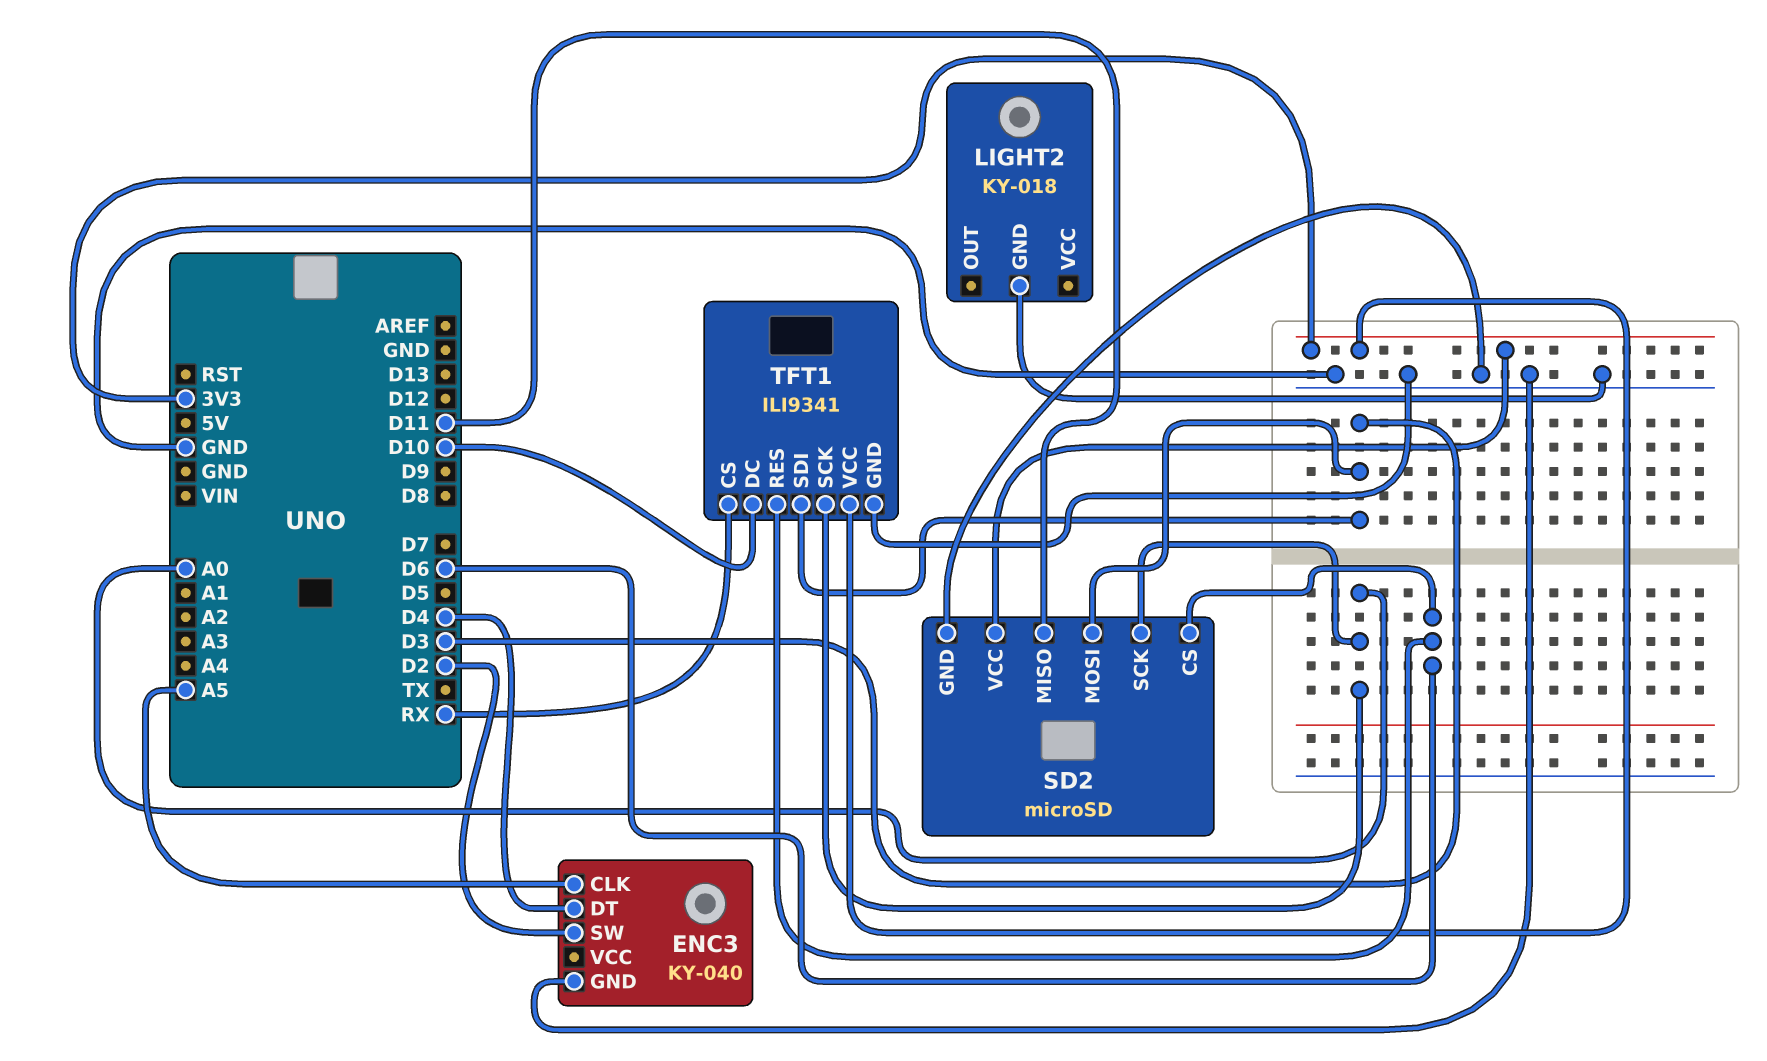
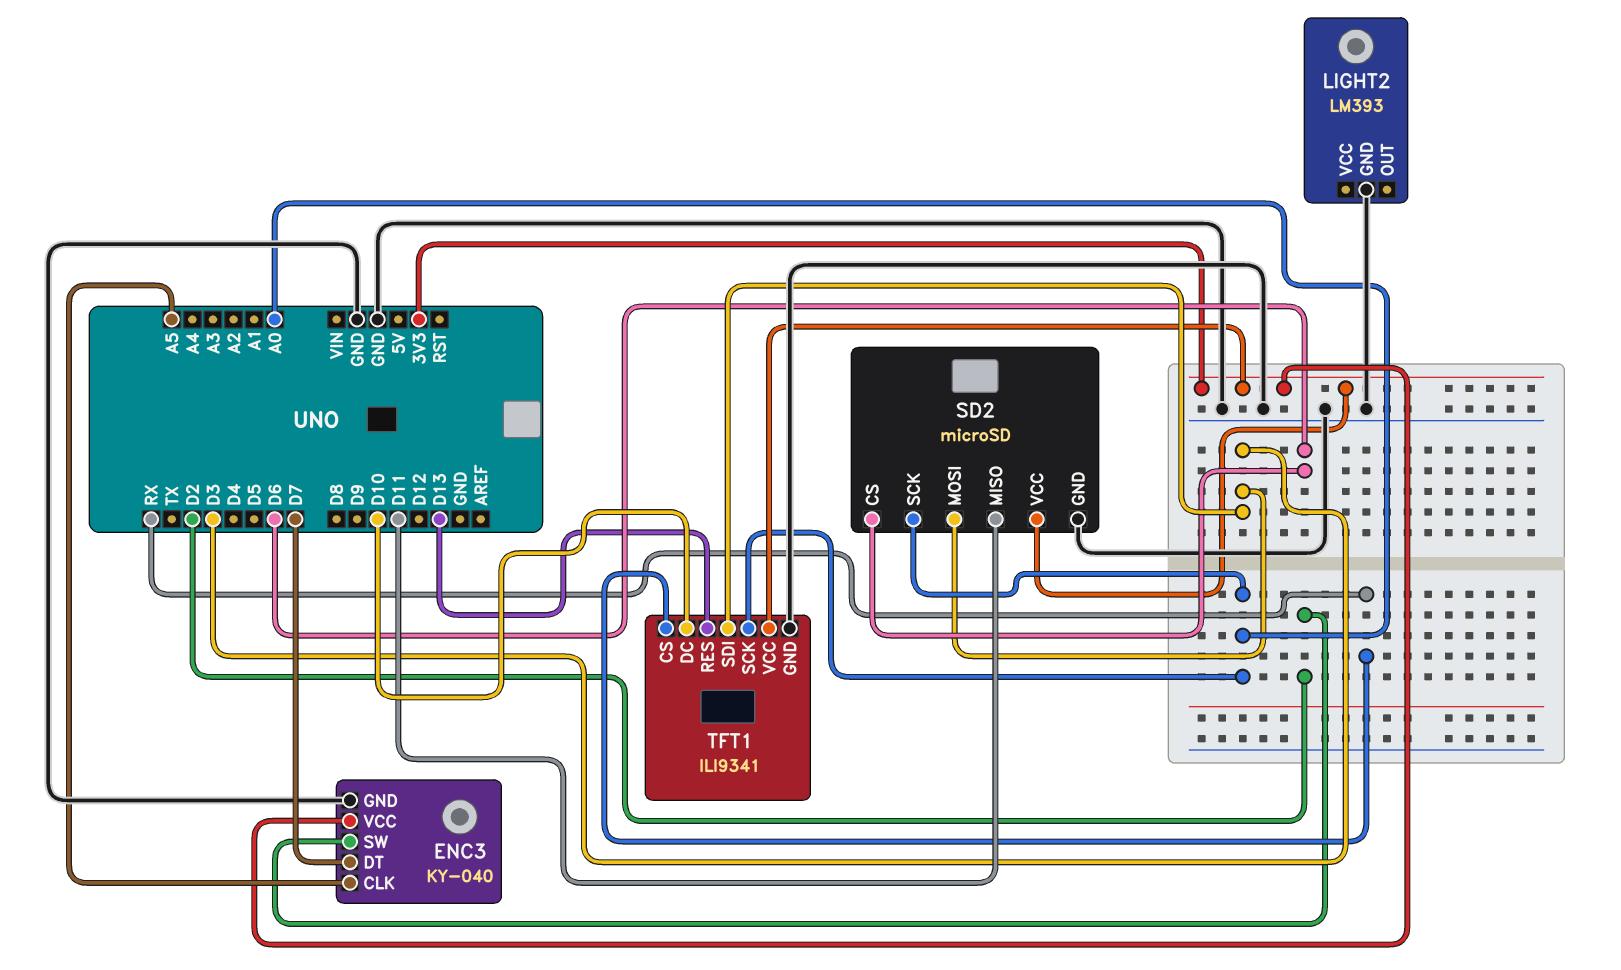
ENC3 pin DT: D4 -> D7
ENC3 pin VCC: none -> 3V3
LIGHT2: KY-018 -> LM393
TFT1 pin RES: D6 -> D13

